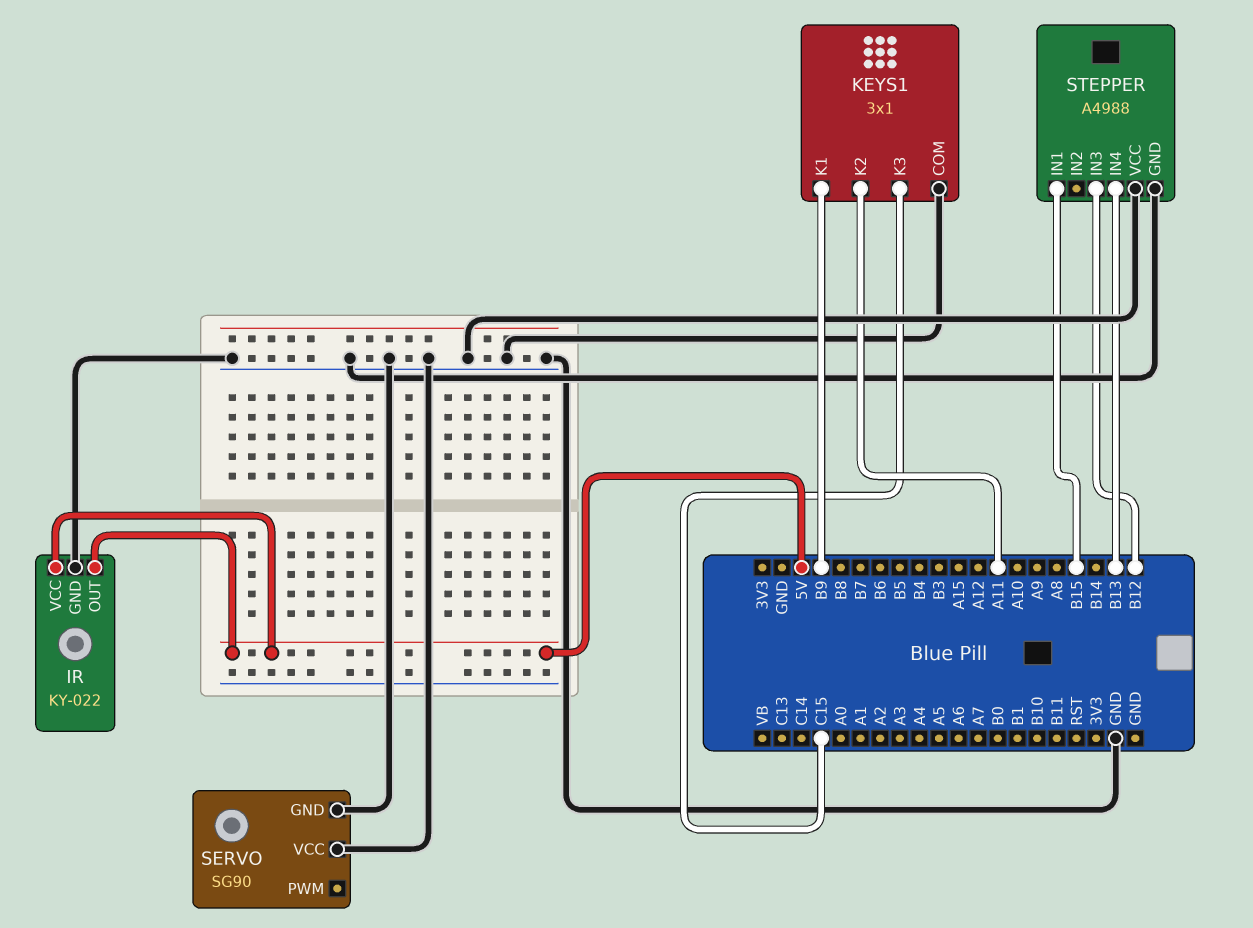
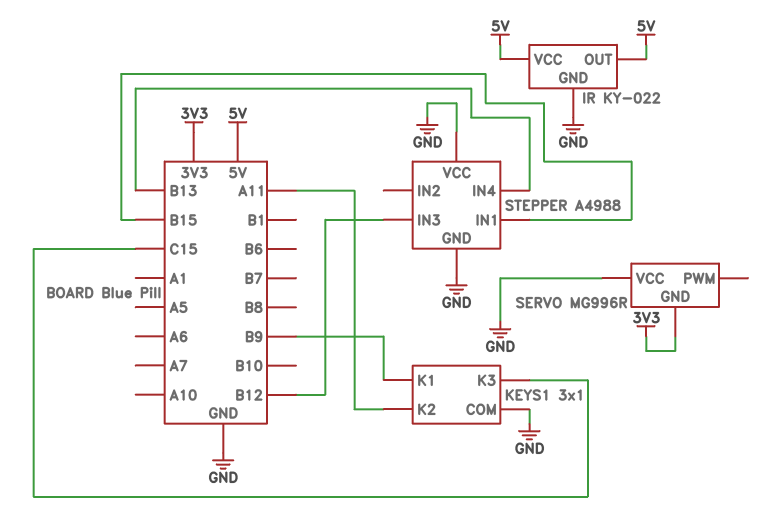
SERVO: SG90 -> MG996R
SERVO pin GND: GND -> 3V3

